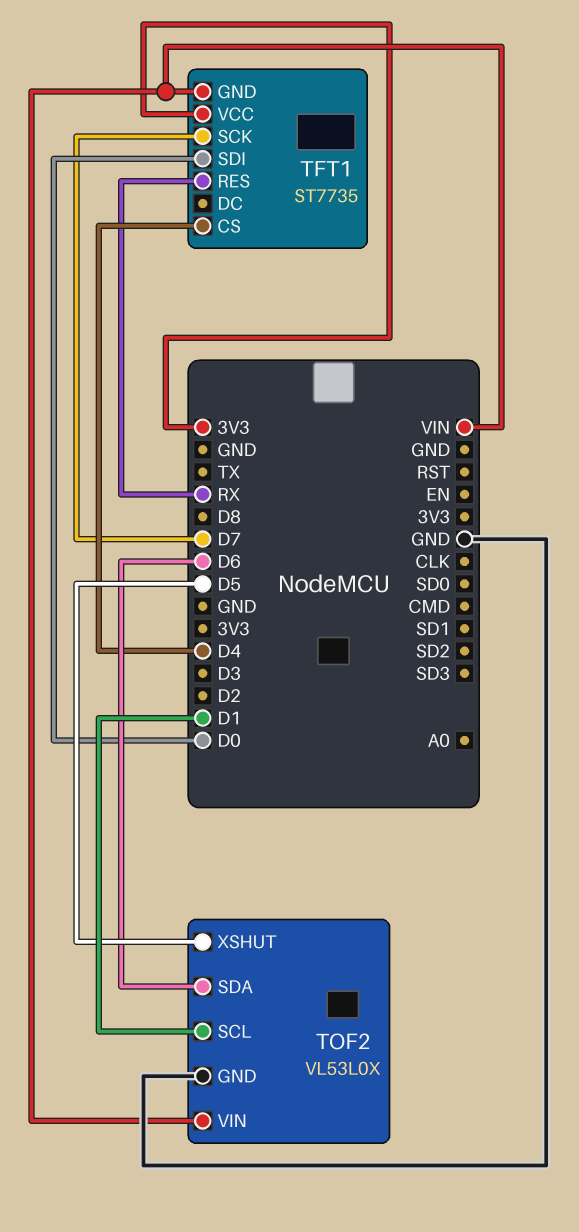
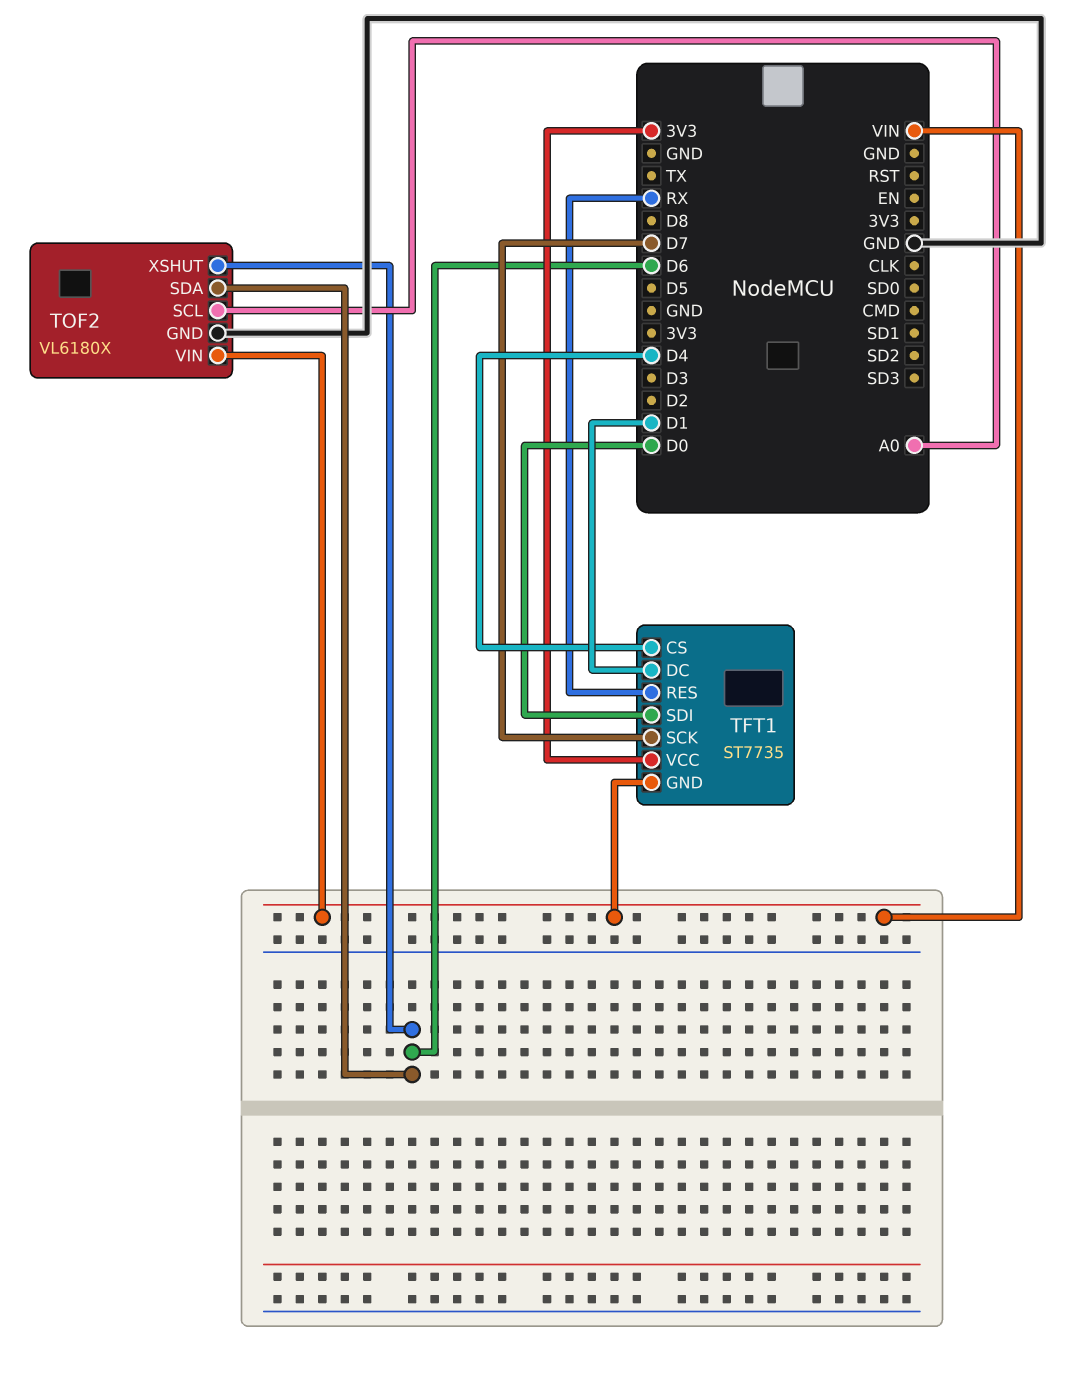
TFT1 pin DC: none -> D1
TOF2: VL53L0X -> VL6180X
TOF2 pin SCL: D1 -> A0
TOF2 pin XSHUT: D5 -> D6

